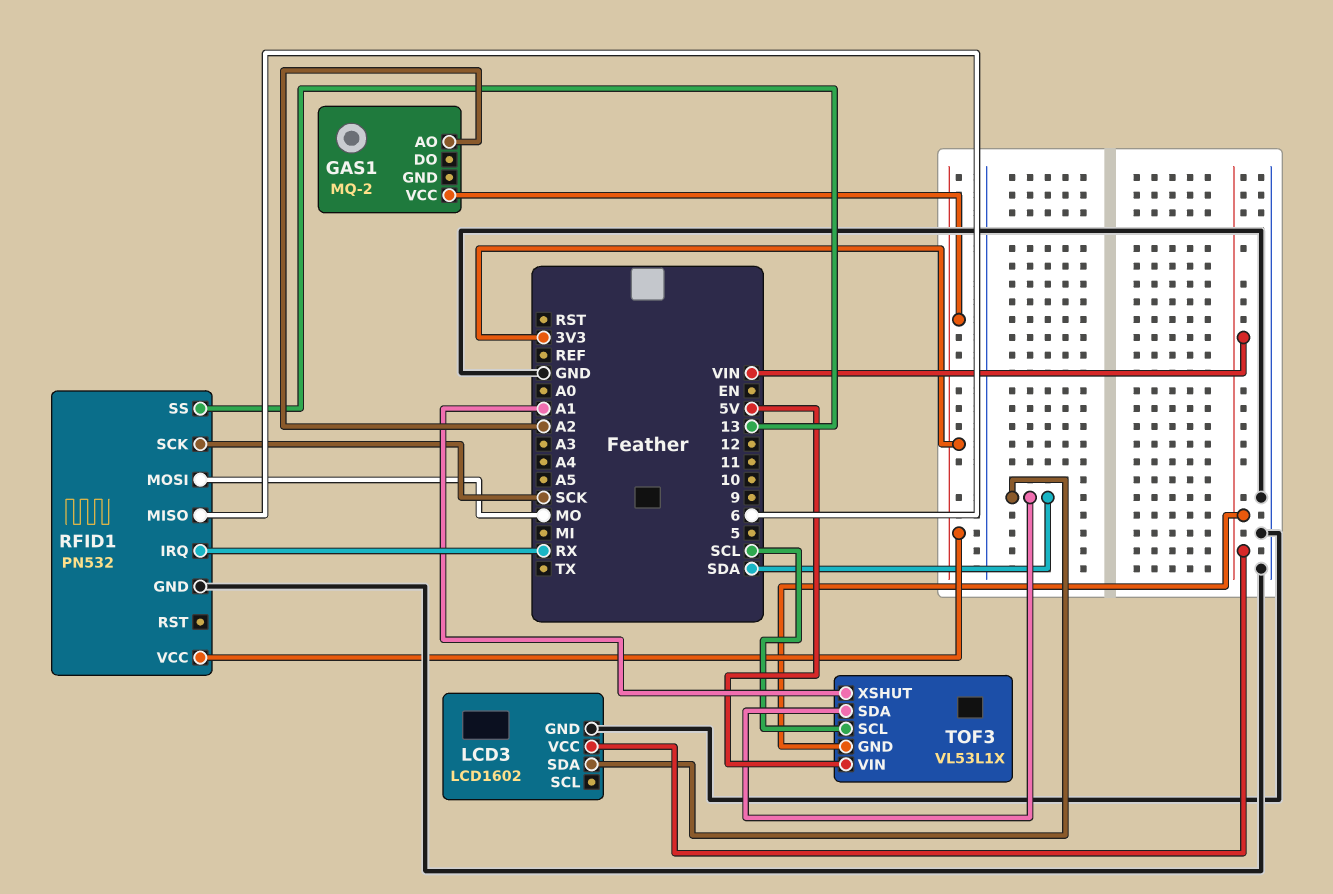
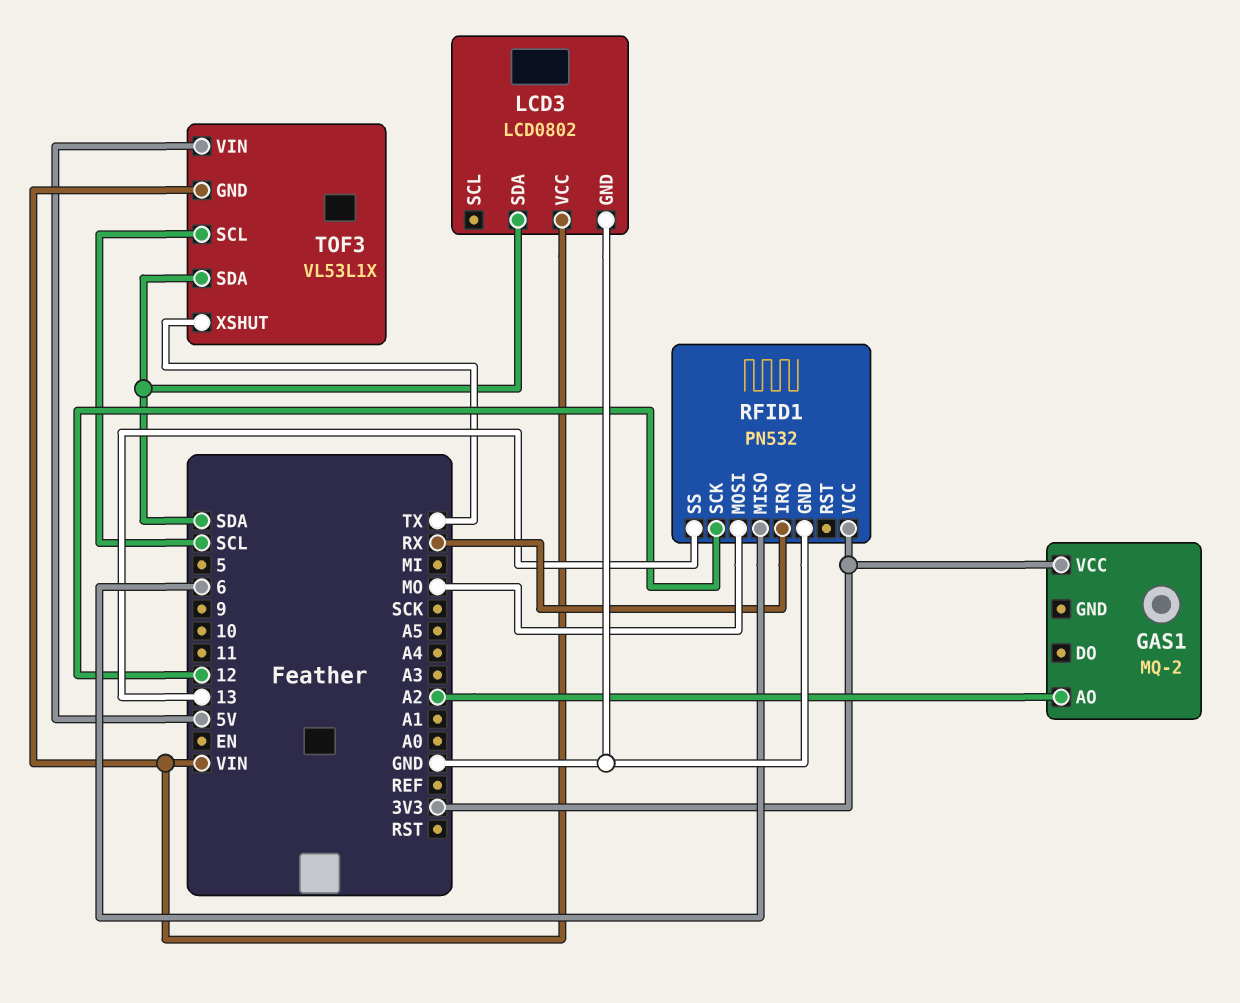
LCD3: LCD1602 -> LCD0802
RFID1 pin SCK: SCK -> 12
TOF3 pin XSHUT: A1 -> TX

